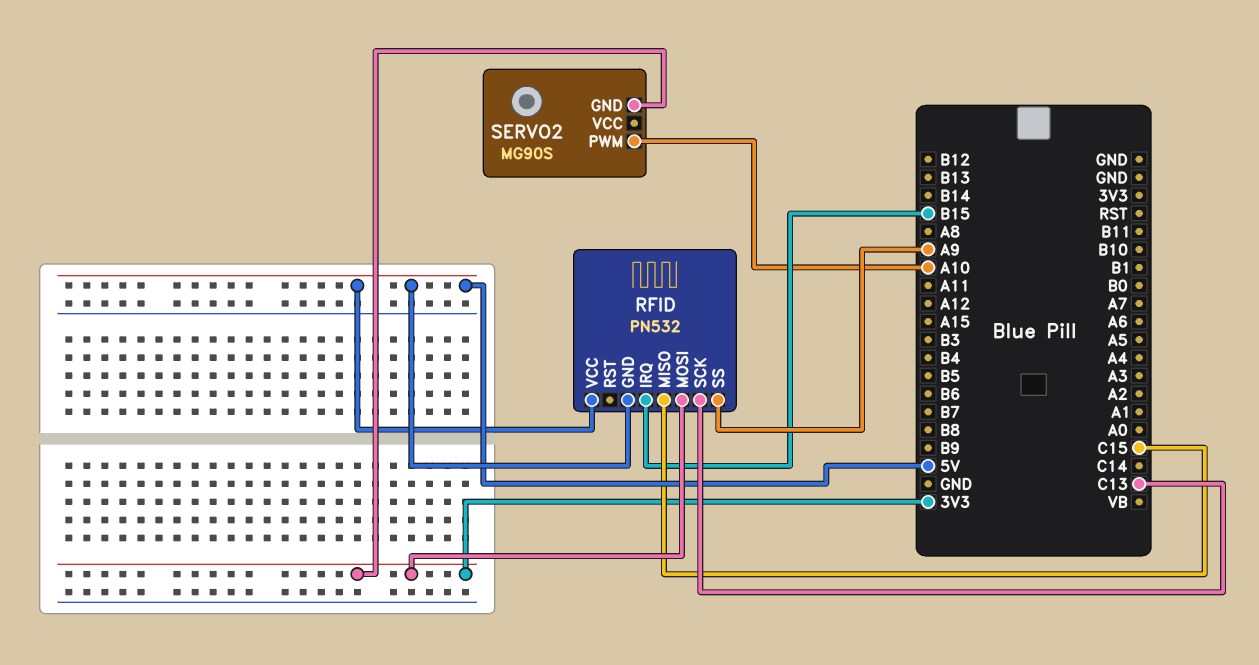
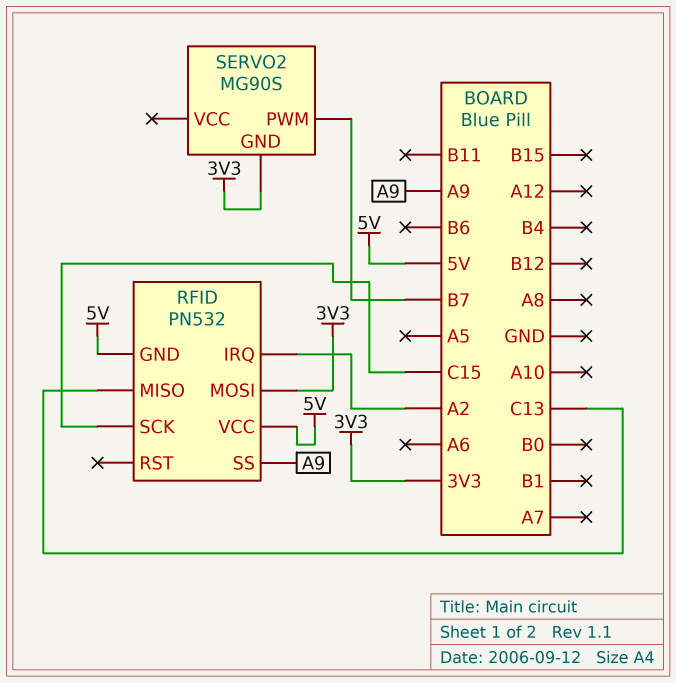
RFID pin IRQ: B15 -> A2
RFID pin MISO: C15 -> C13
RFID pin SCK: C13 -> C15
SERVO2 pin PWM: A10 -> B7

